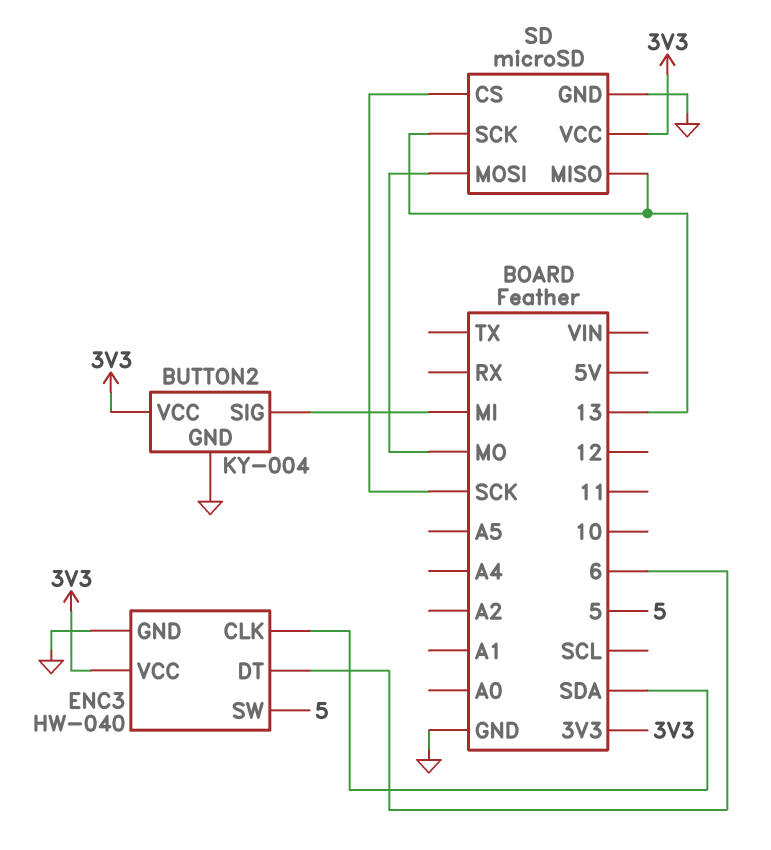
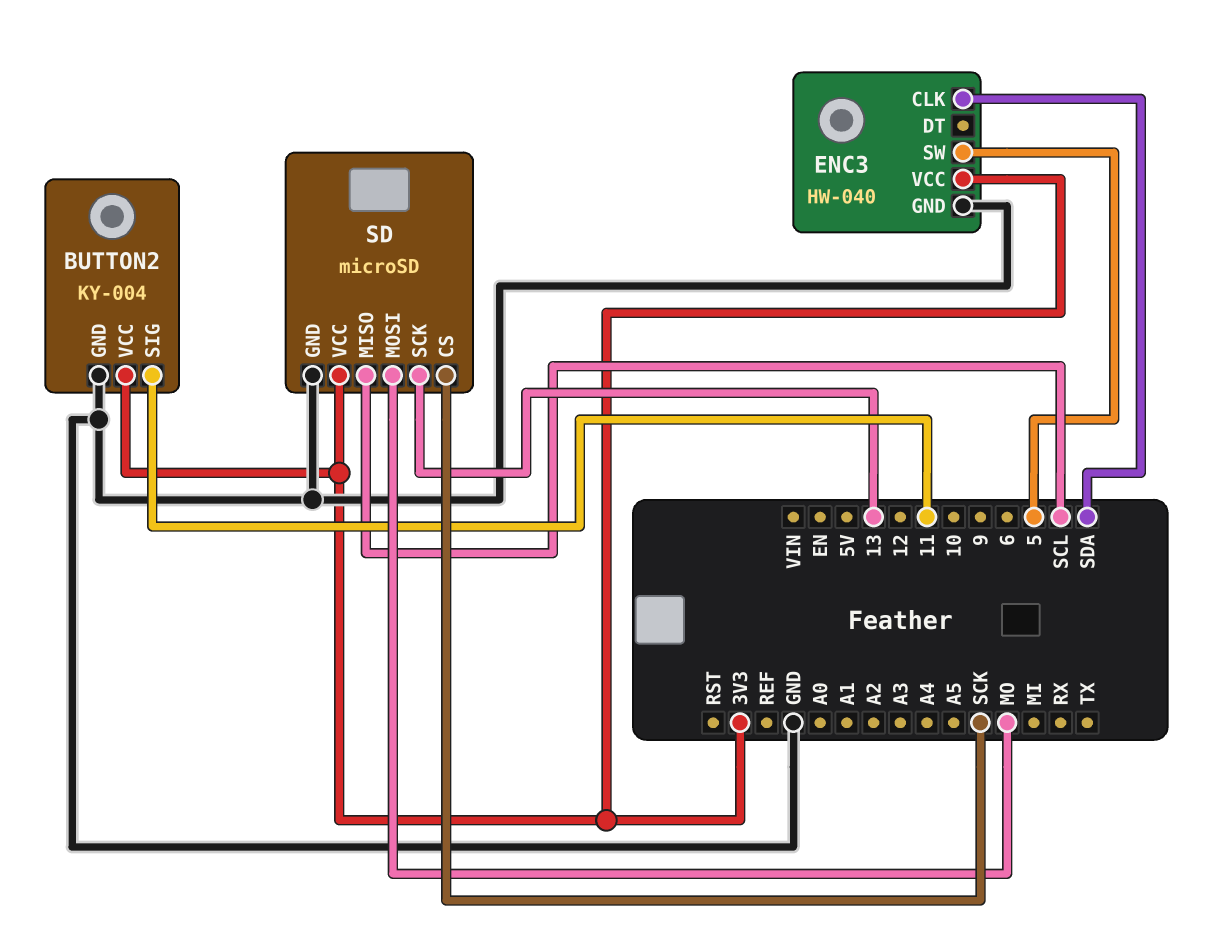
BUTTON2 pin SIG: MI -> 11
ENC3 pin DT: 6 -> none
SD pin MISO: 13 -> SCL

